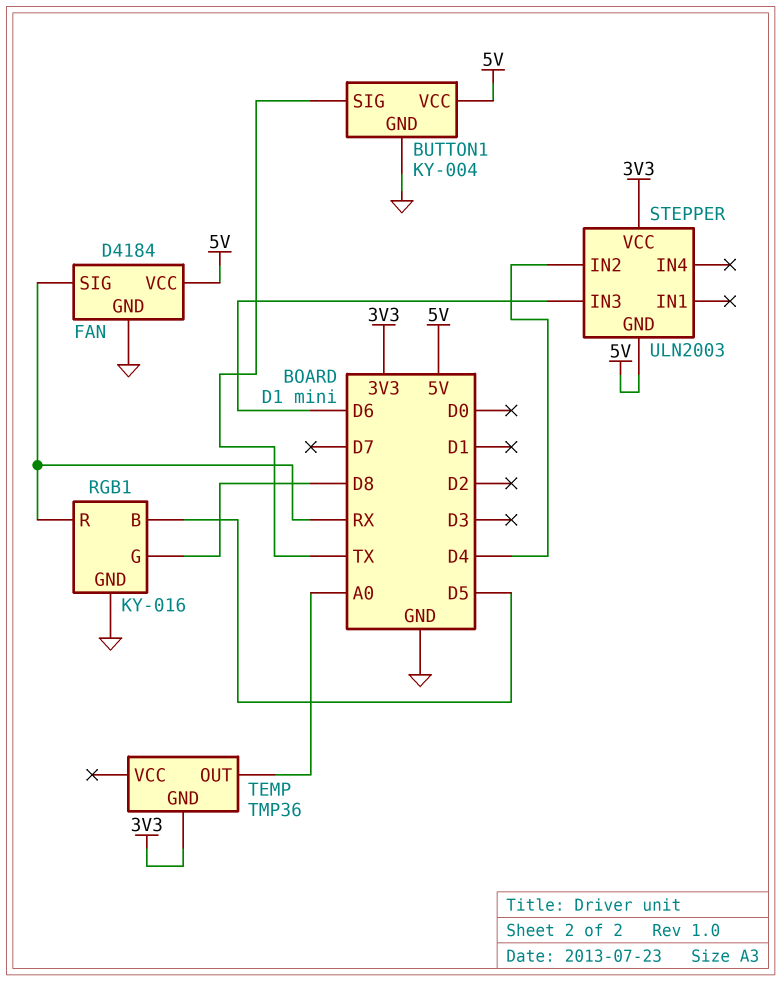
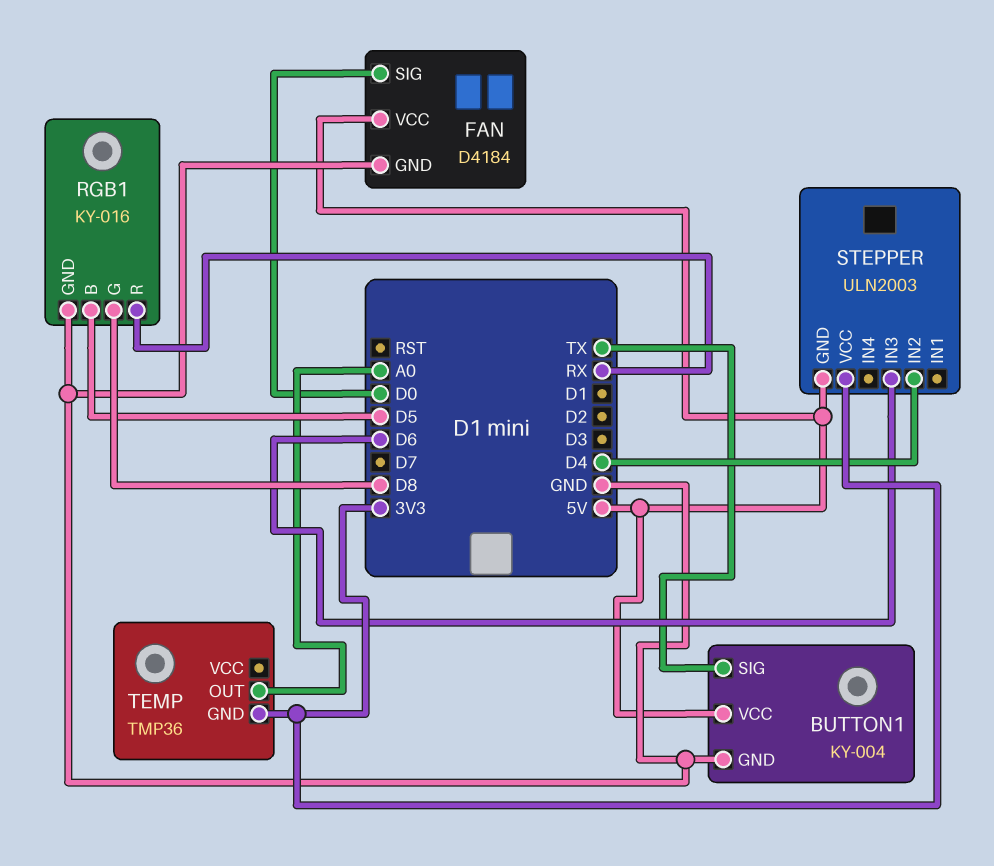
FAN pin SIG: RX -> D0

